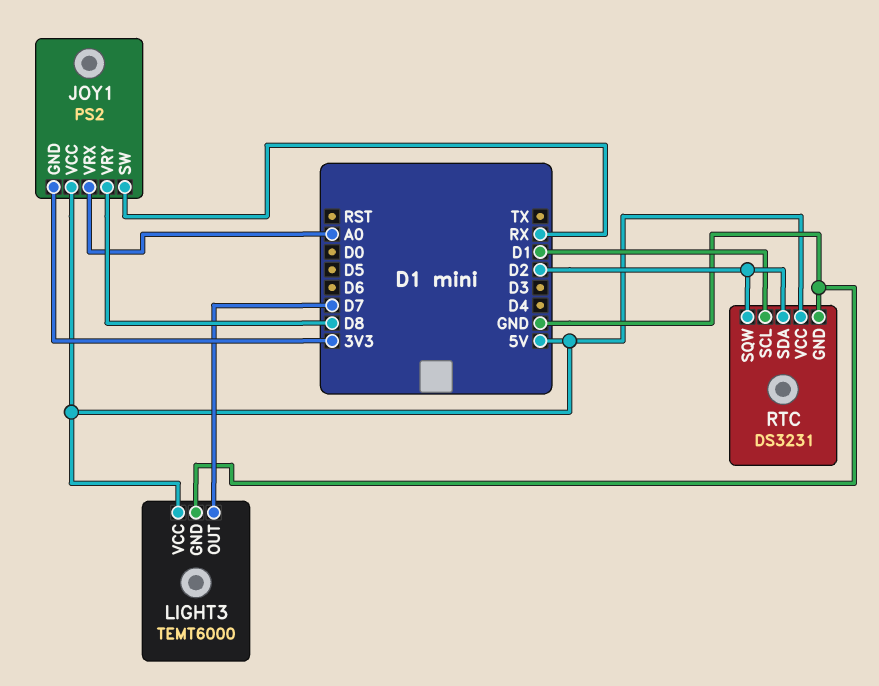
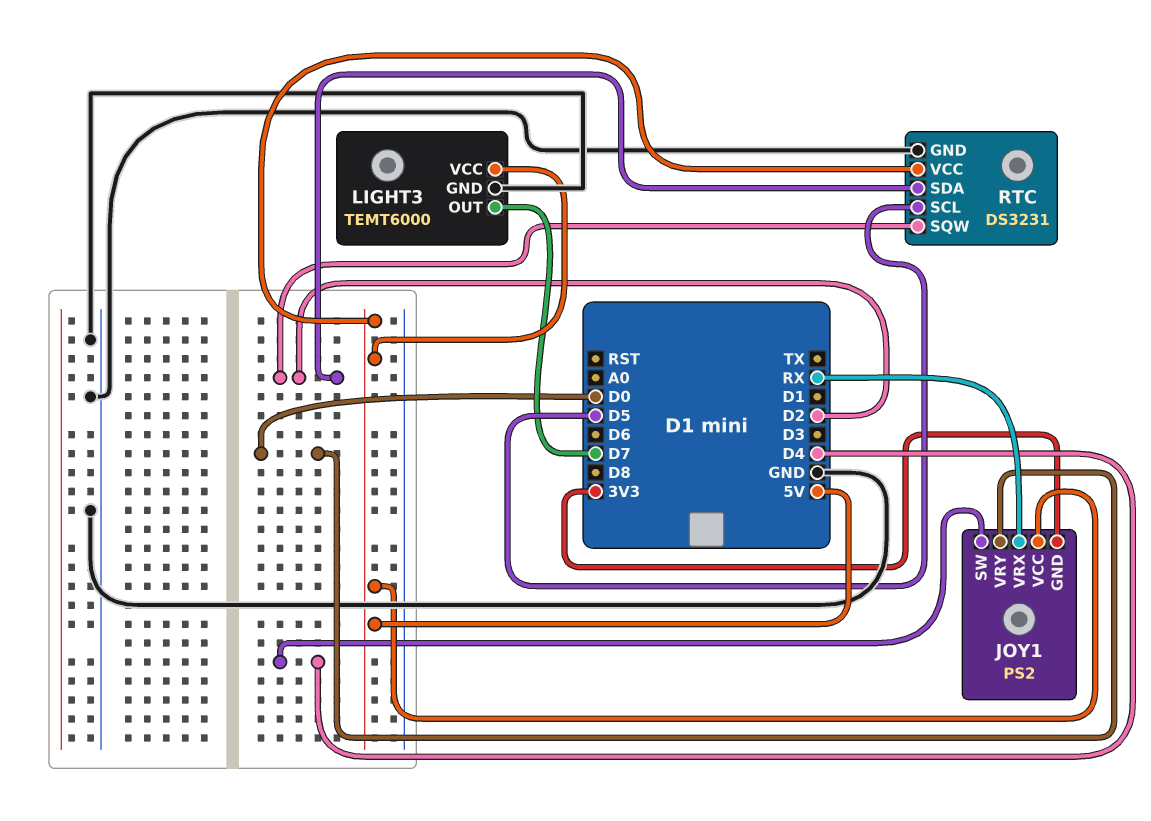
JOY1 pin SW: RX -> D4
JOY1 pin VRX: A0 -> RX
JOY1 pin VRY: D8 -> D0
RTC pin SCL: D1 -> D5

